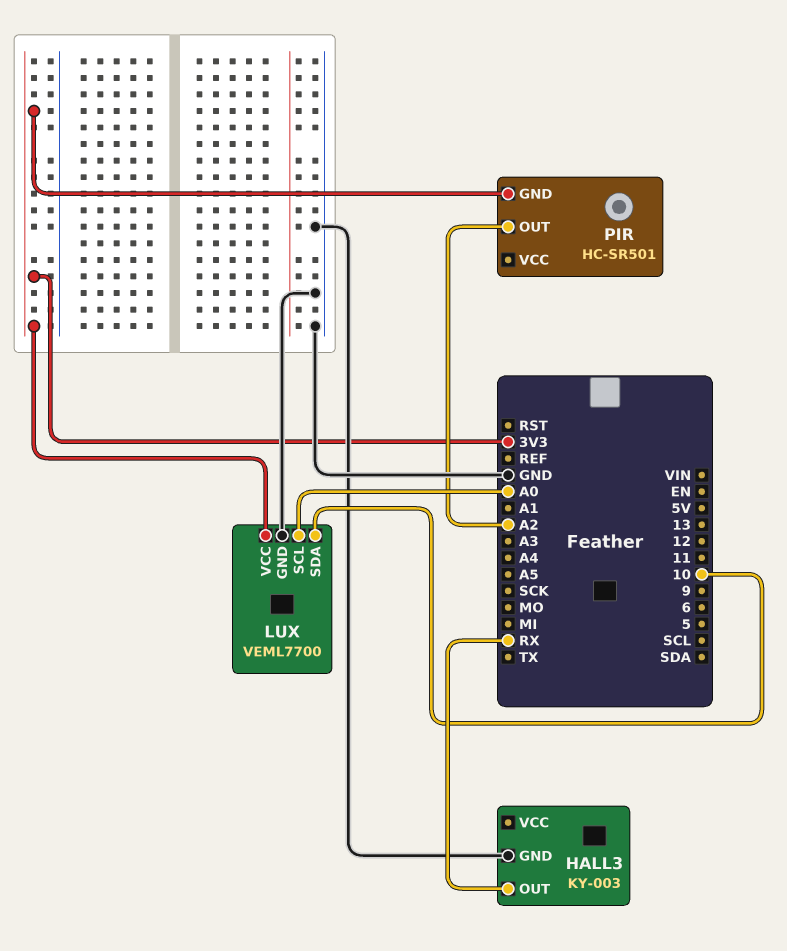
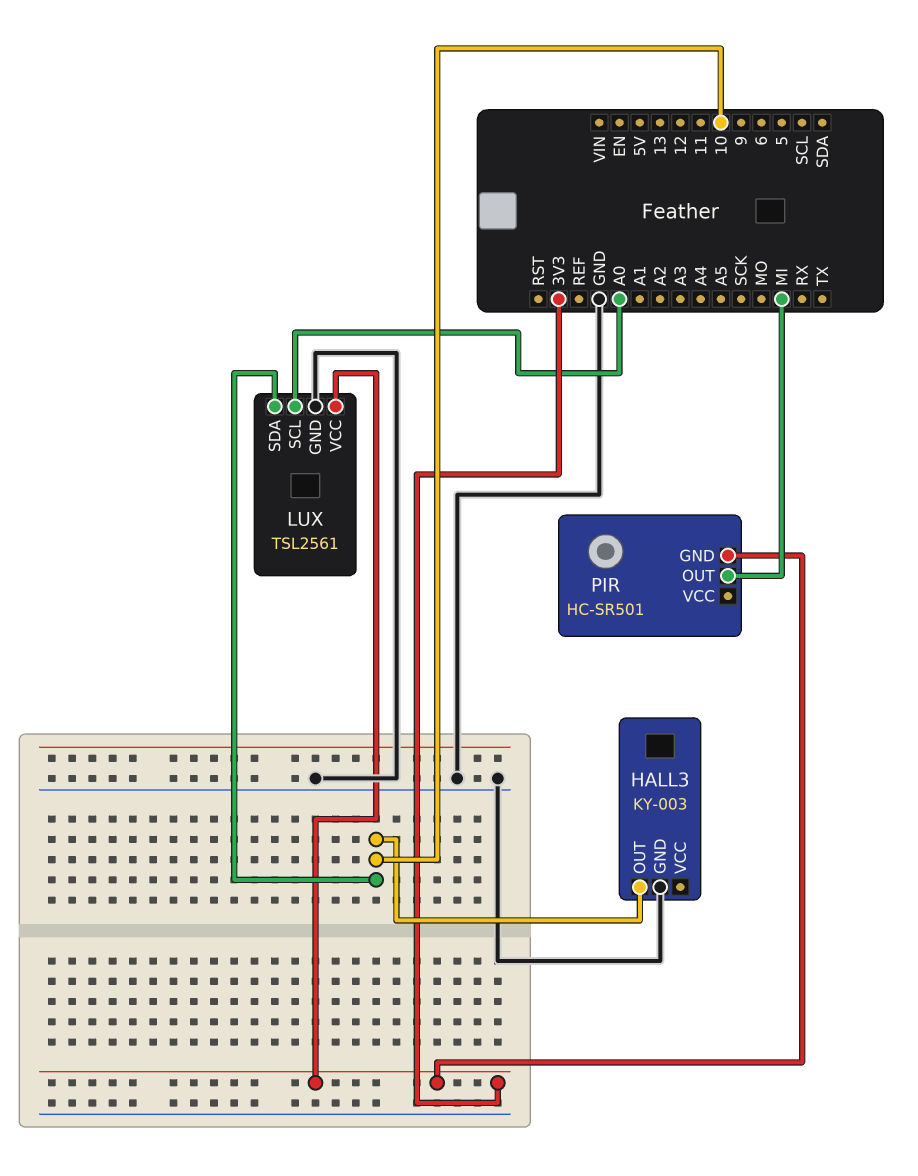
HALL3 pin OUT: RX -> 10
LUX: VEML7700 -> TSL2561
PIR pin OUT: A2 -> MI

